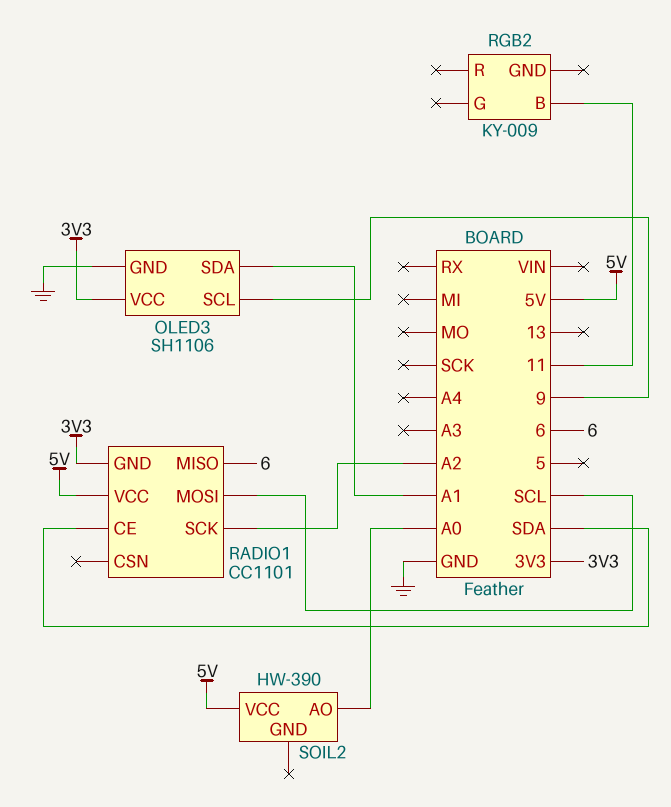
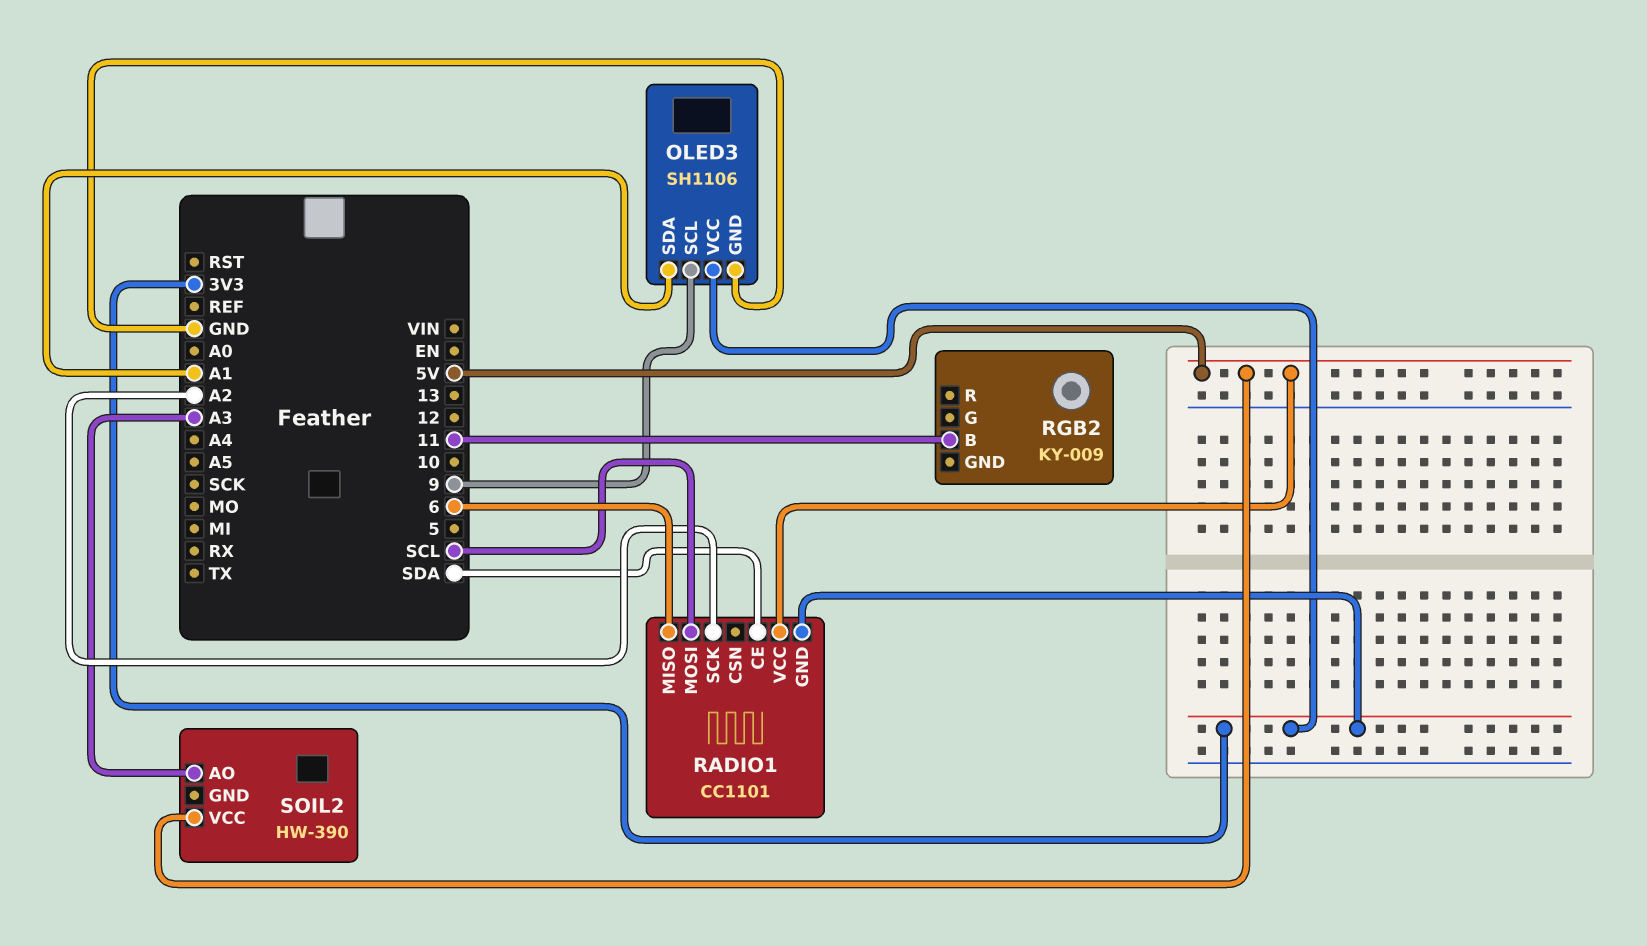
SOIL2 pin AO: A0 -> A3

